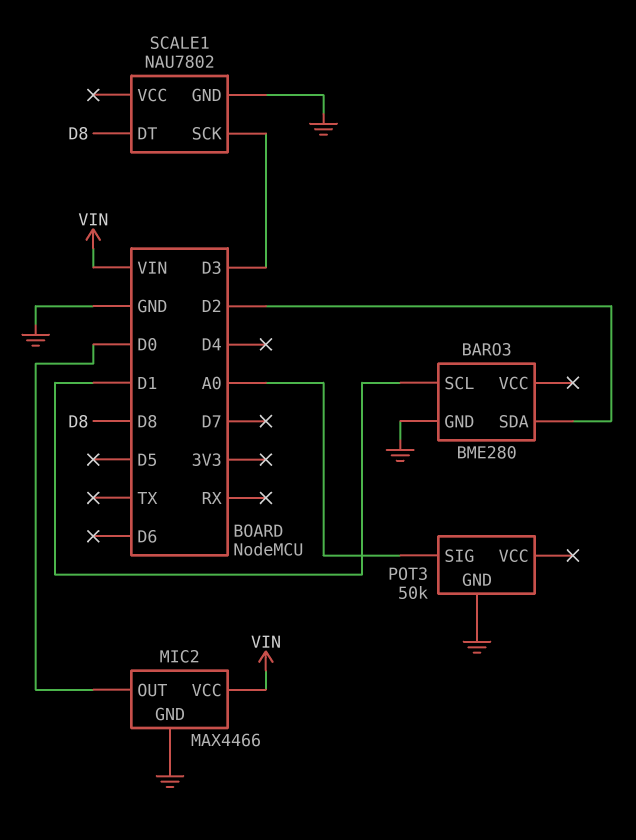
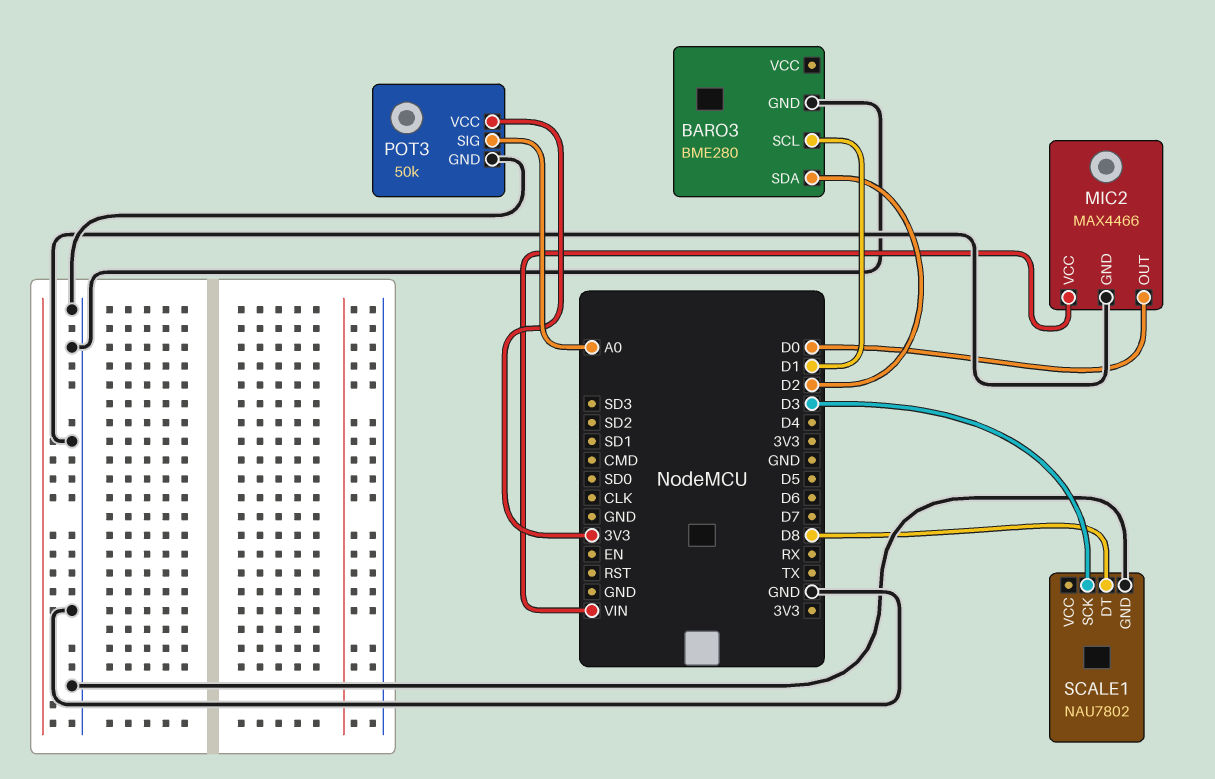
POT3 pin VCC: none -> 3V3

